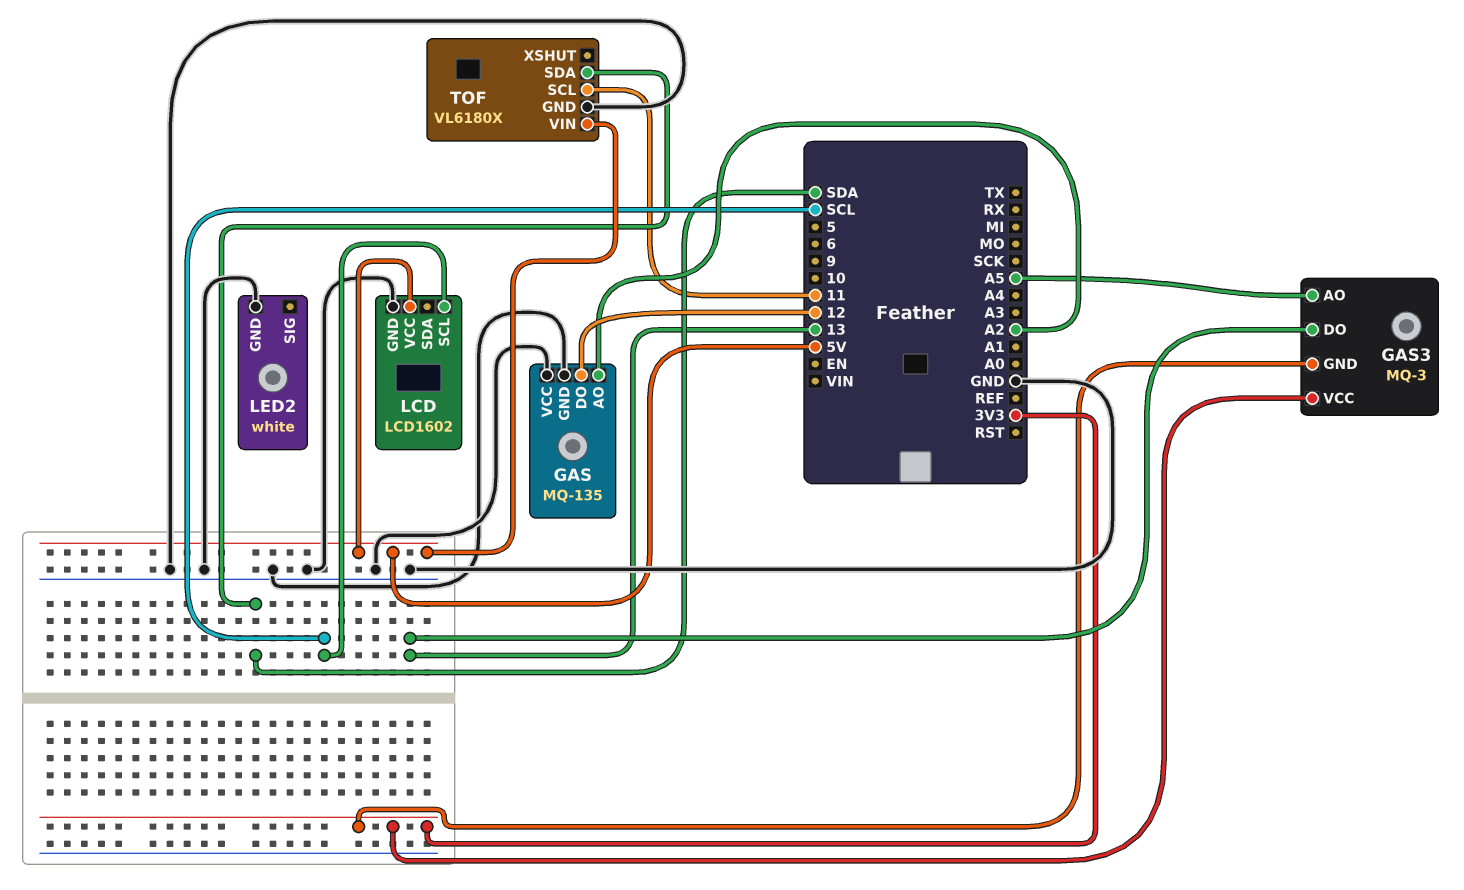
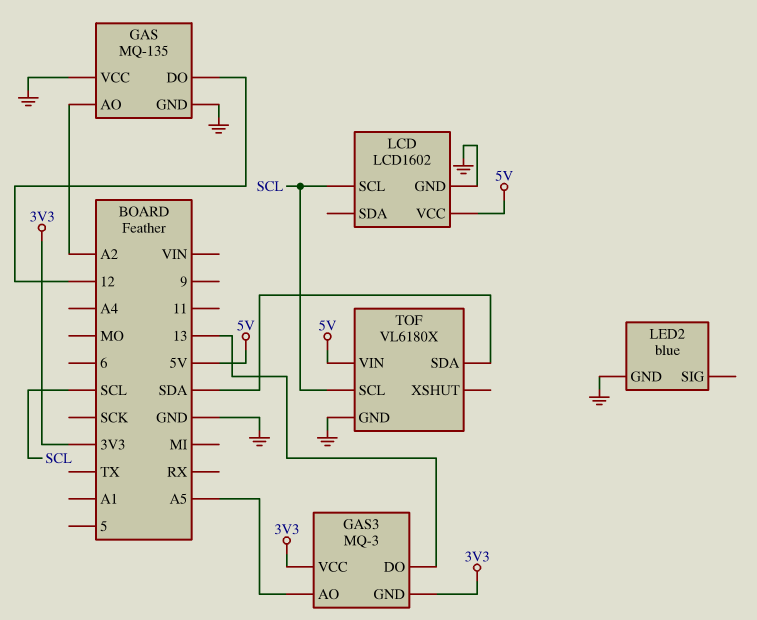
LED2: white -> blue
TOF pin SCL: 11 -> SCL

